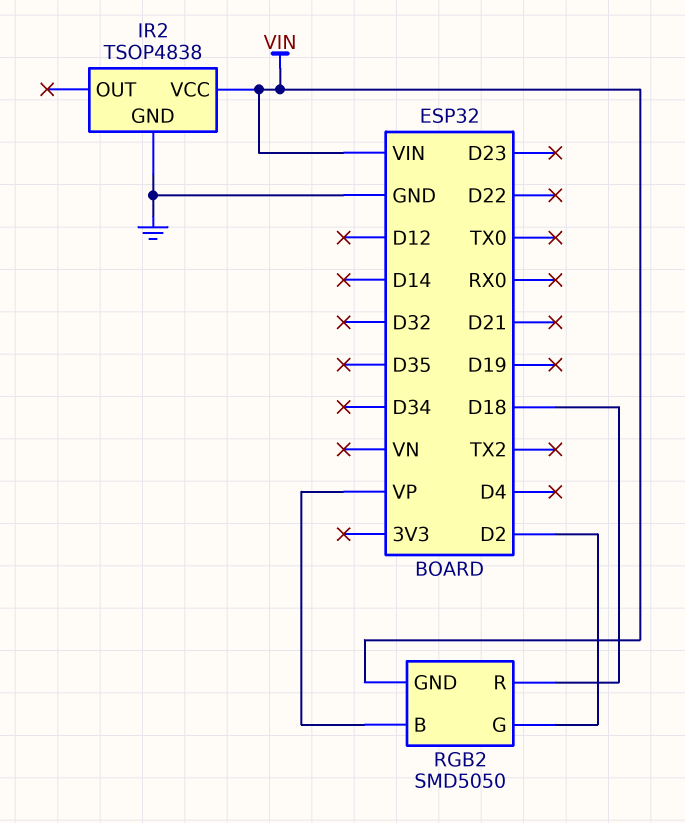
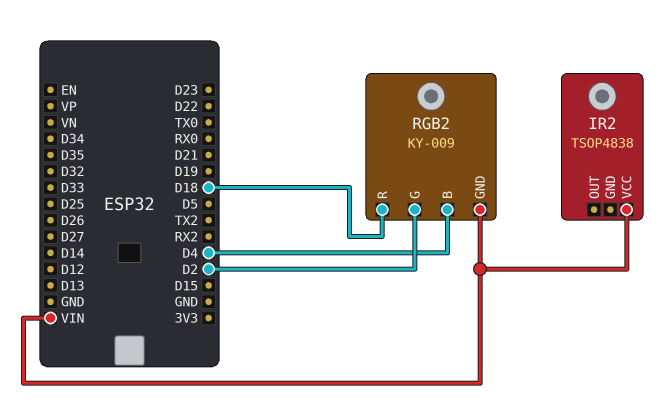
IR2 pin GND: GND -> none
RGB2: SMD5050 -> KY-009
RGB2 pin B: VP -> D4

